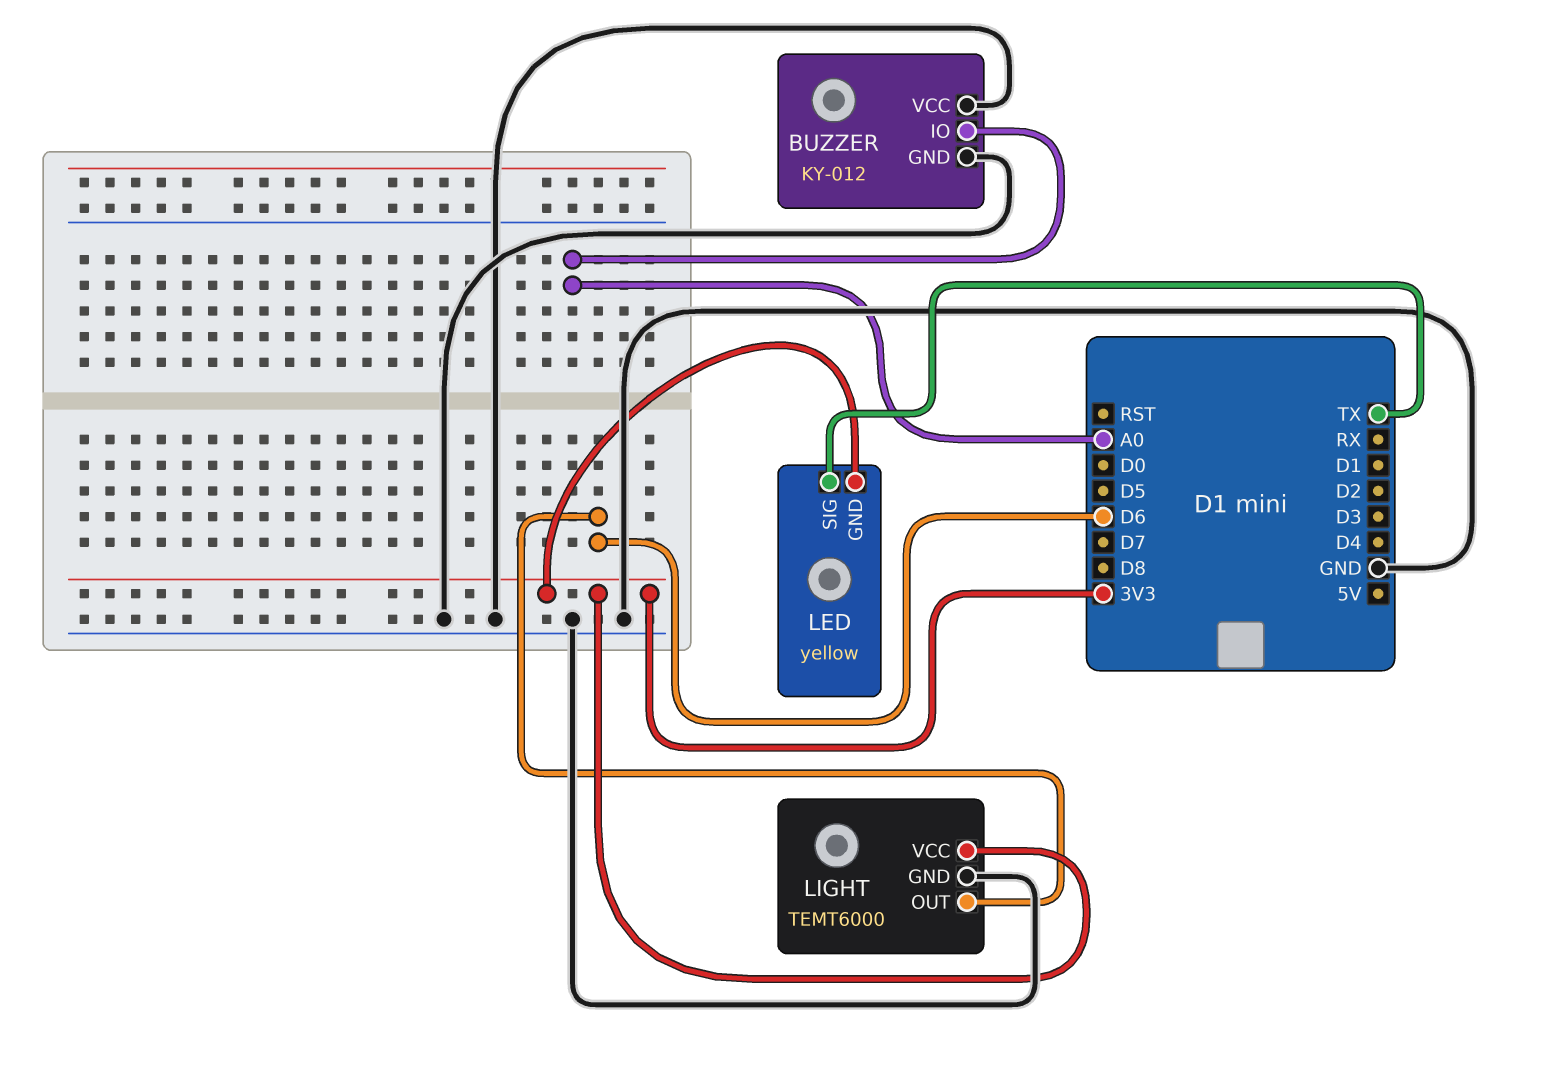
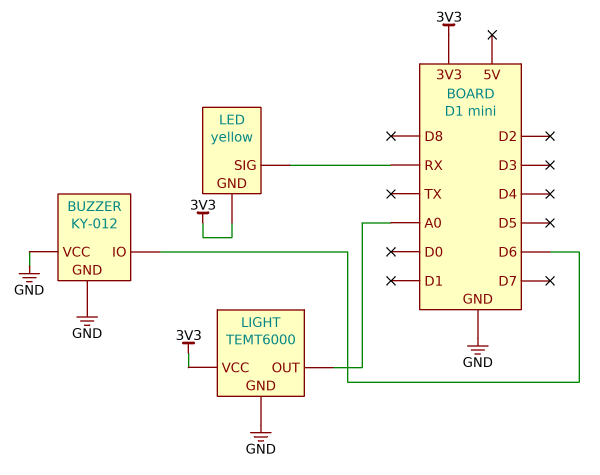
BUZZER pin IO: A0 -> D6
LED pin SIG: TX -> RX
LIGHT pin OUT: D6 -> A0

